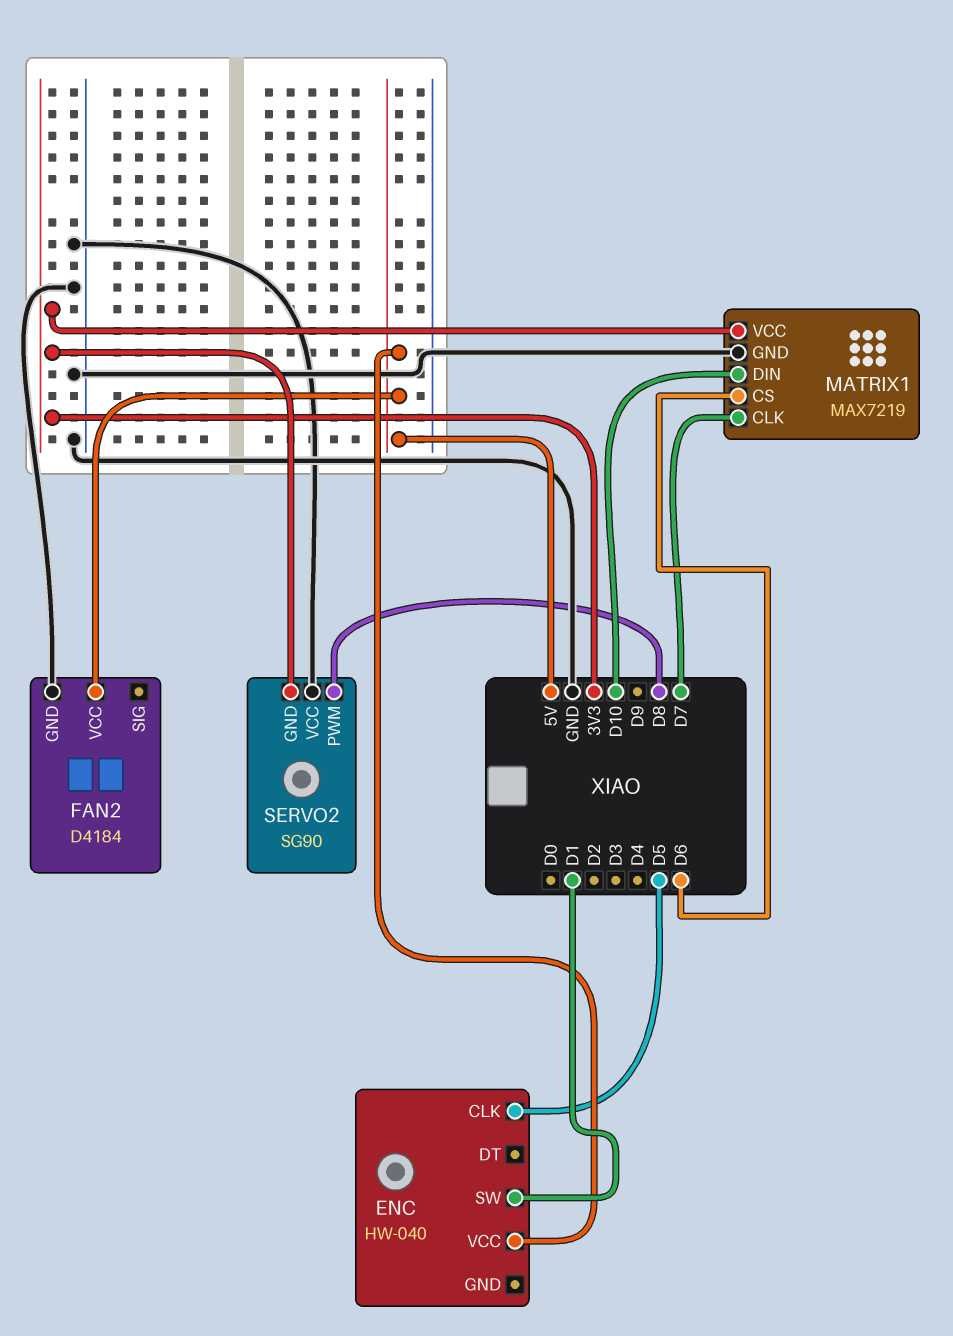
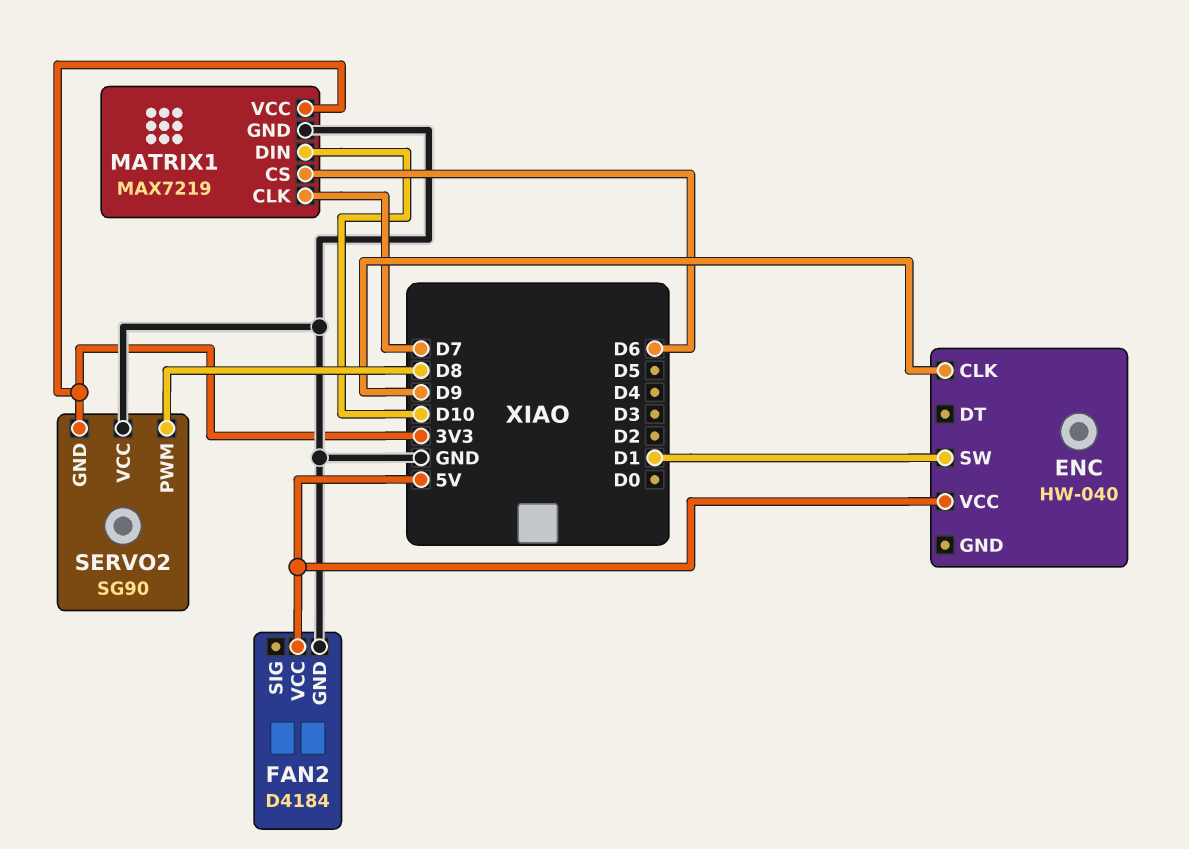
ENC pin CLK: D5 -> D9

